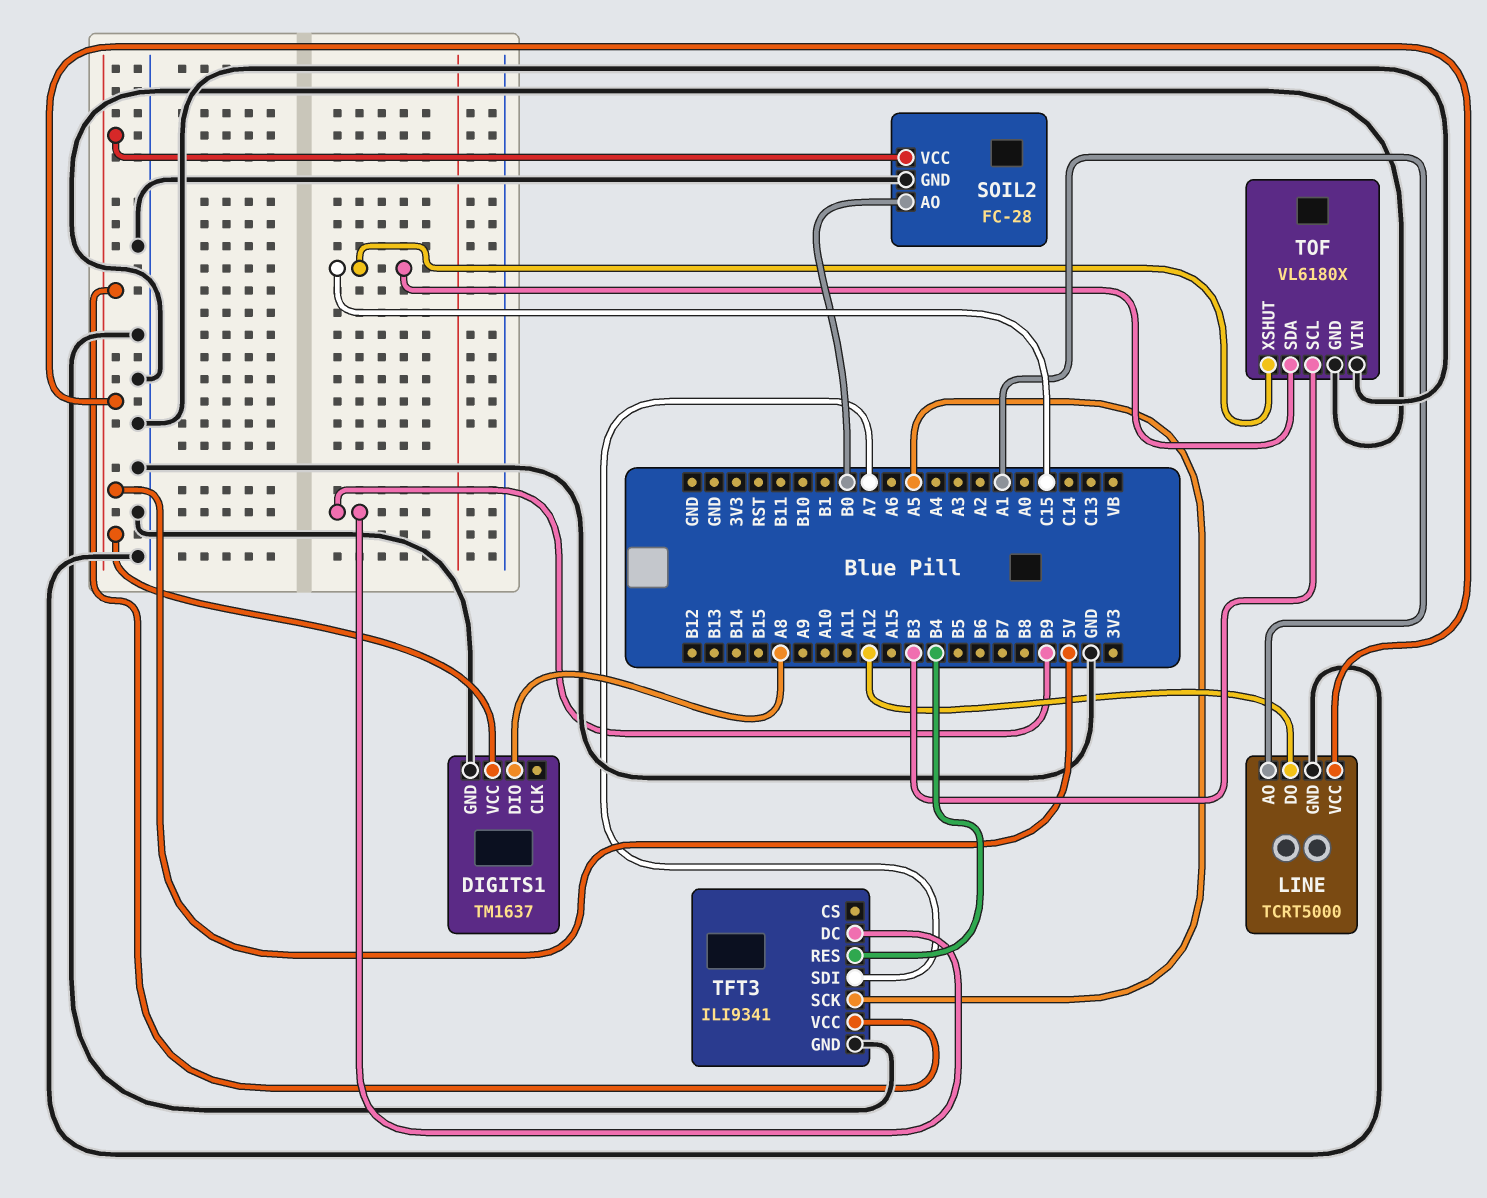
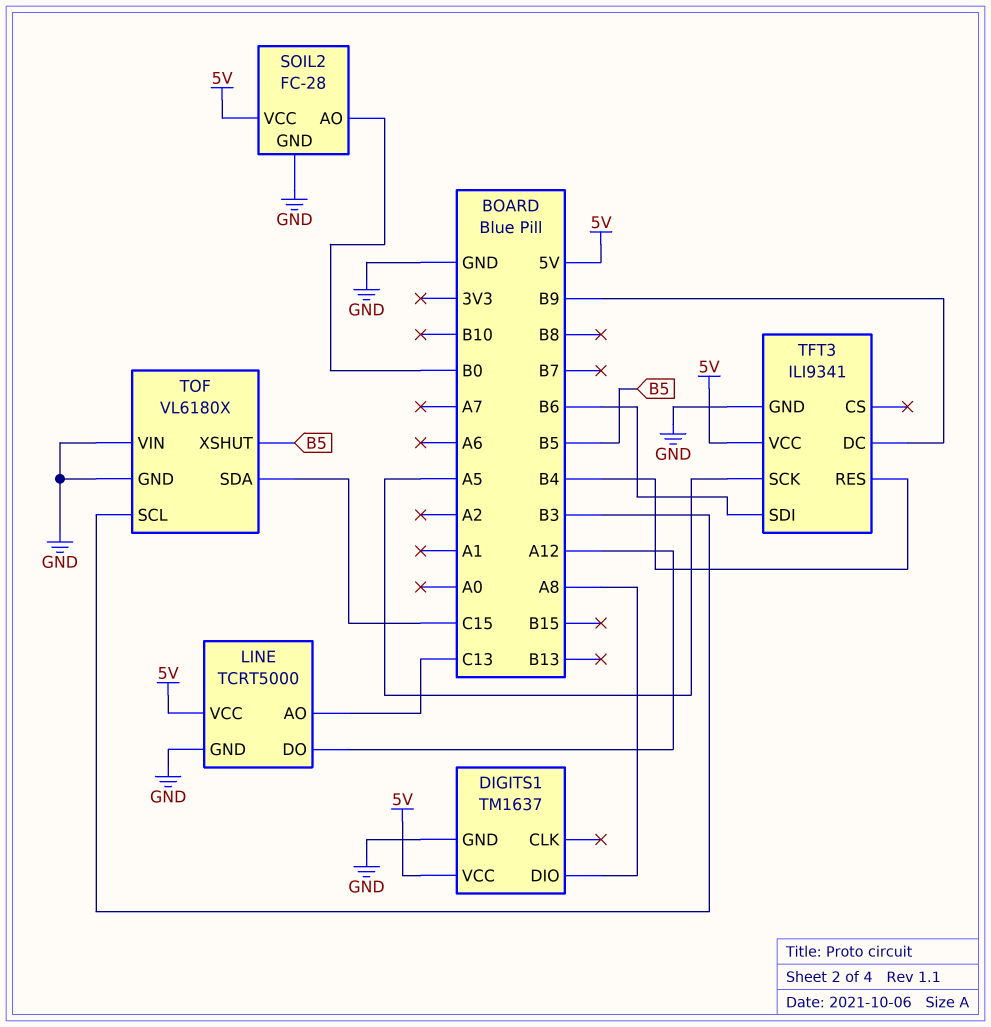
LINE pin AO: A1 -> C13
TFT3 pin SDI: A7 -> B6
TOF pin XSHUT: C15 -> B5

